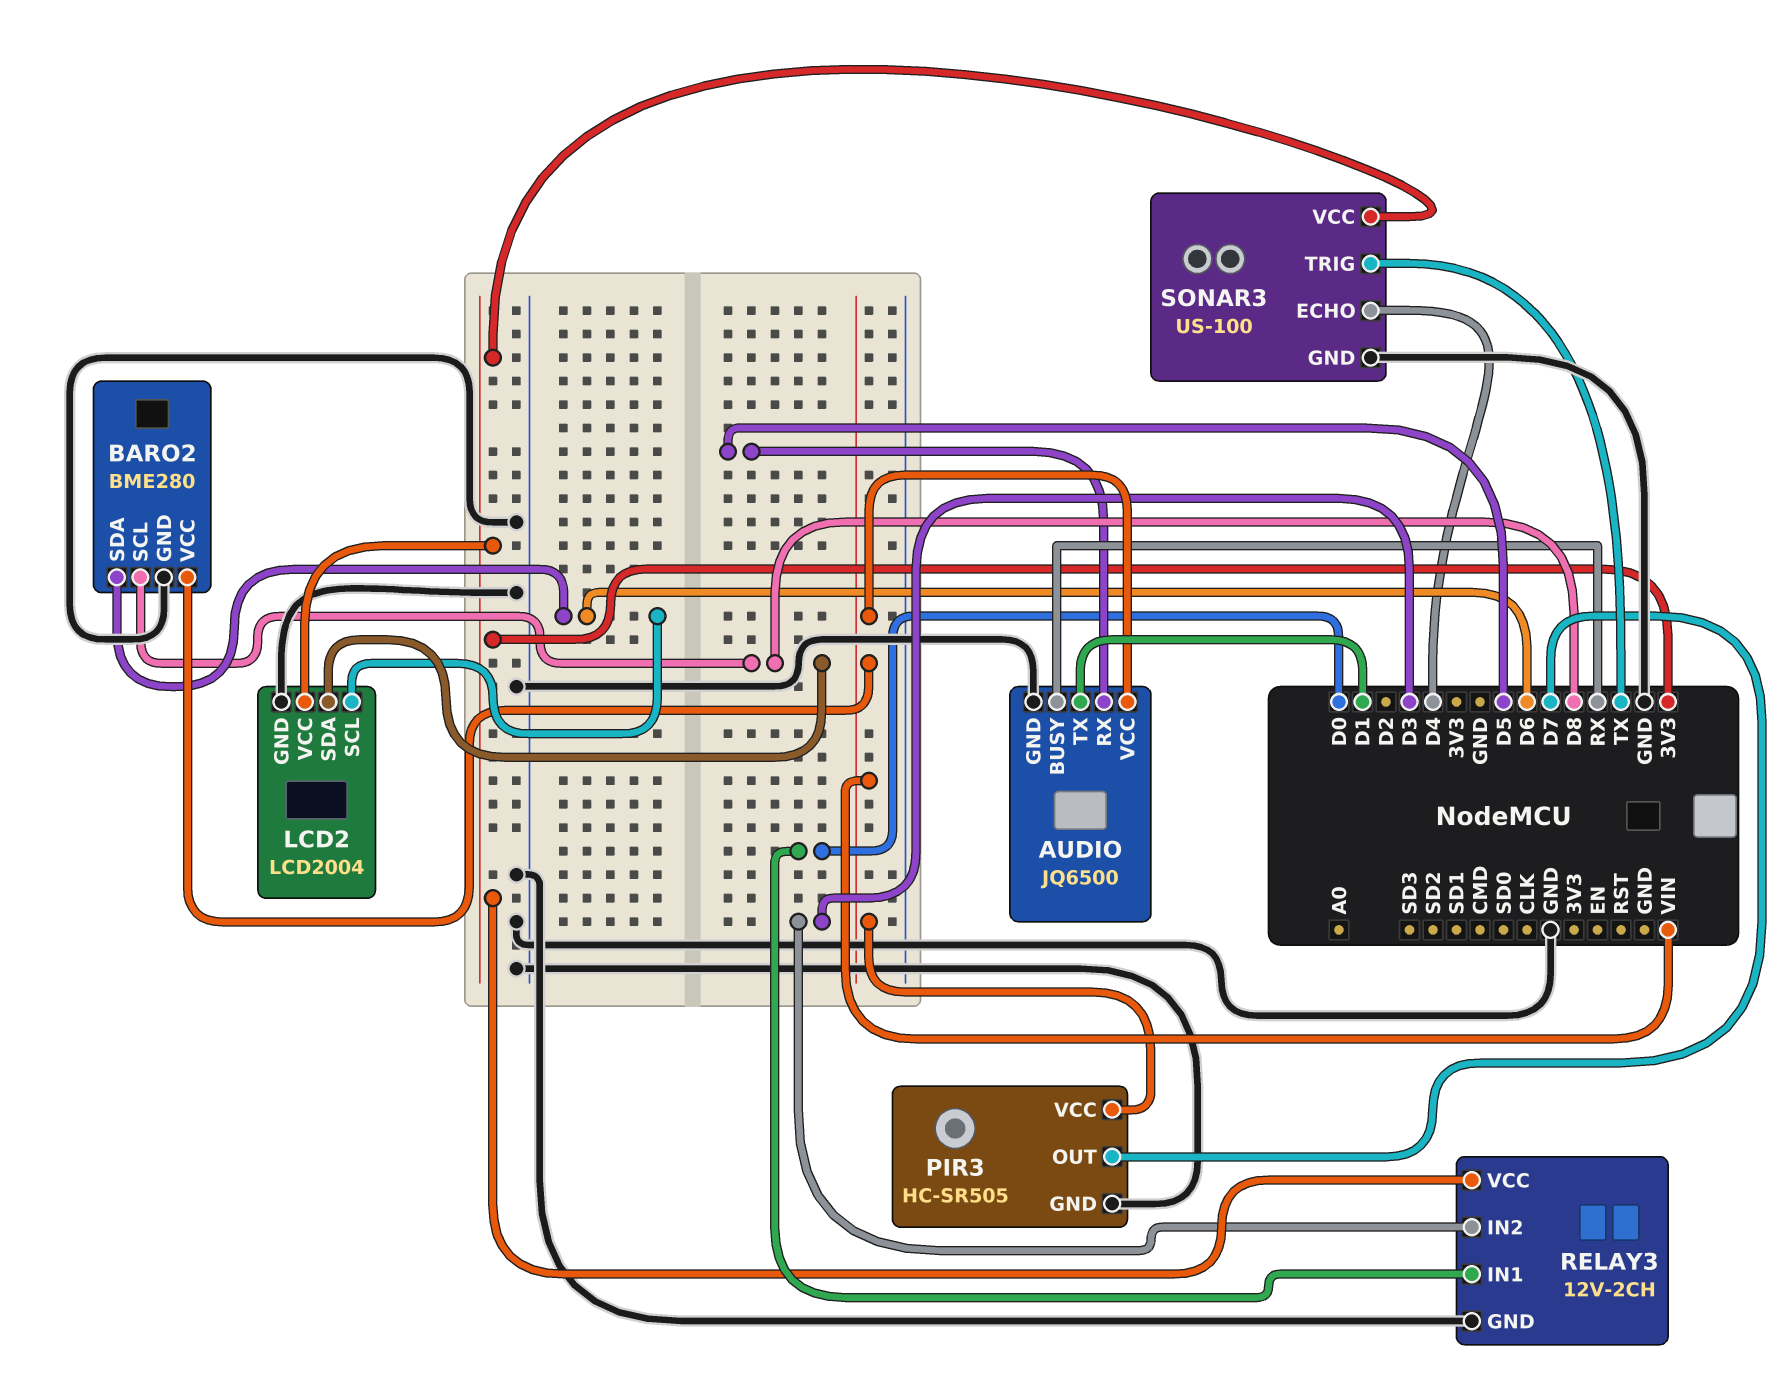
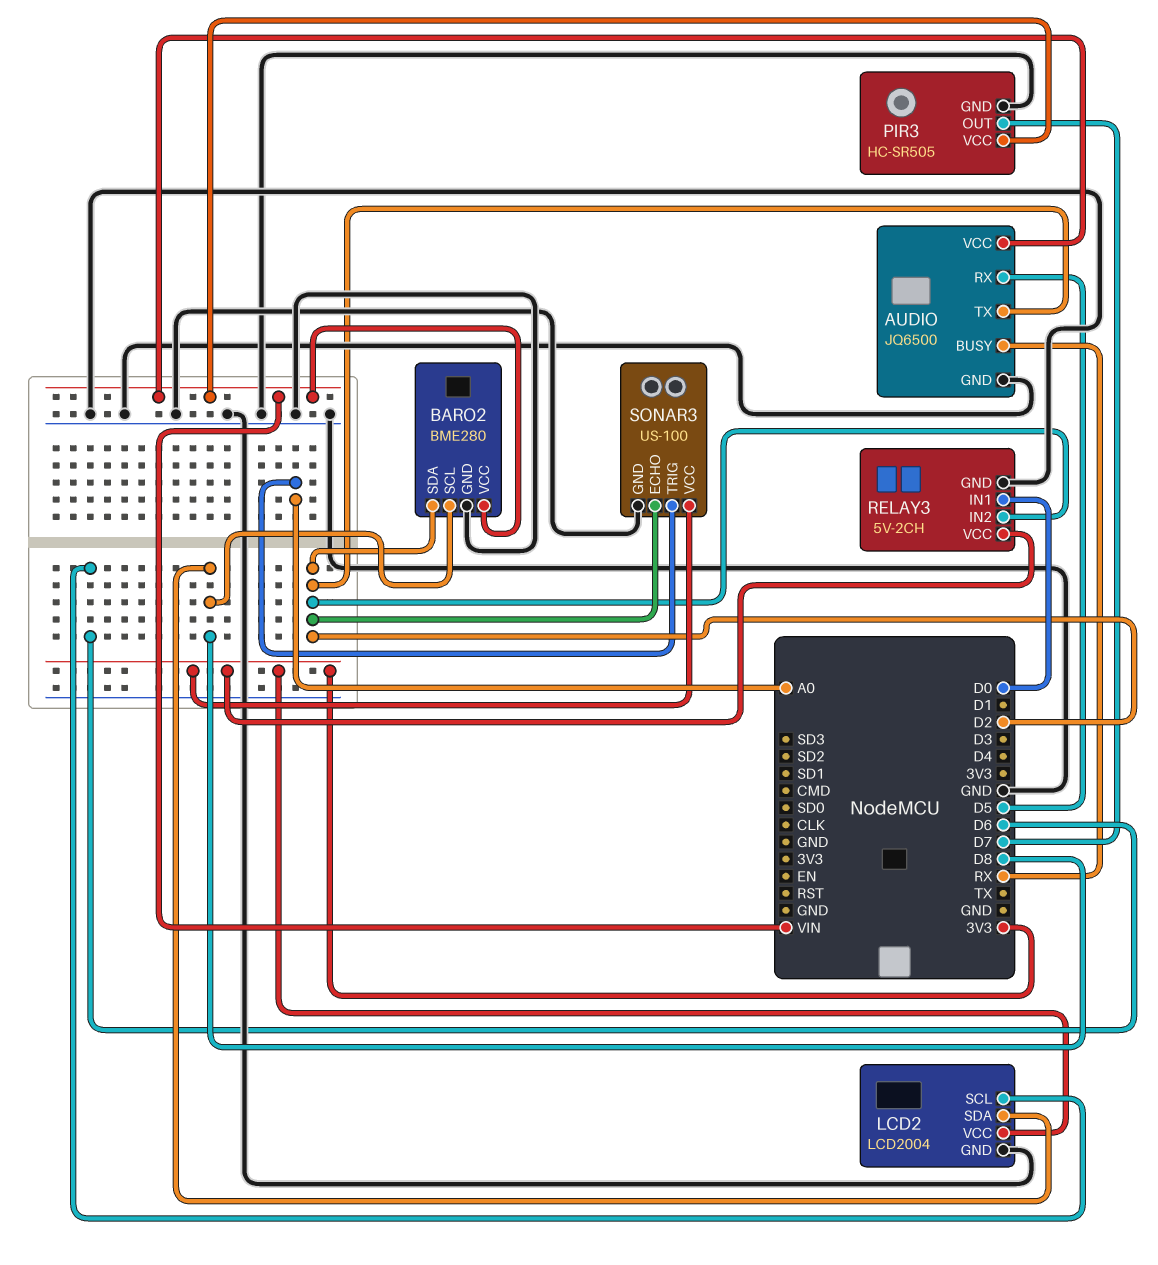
AUDIO pin TX: D1 -> D2
BARO2 pin SDA: D6 -> D2
RELAY3: 12V-2CH -> 5V-2CH
RELAY3 pin IN2: D3 -> D2
SONAR3 pin ECHO: D4 -> D2
SONAR3 pin TRIG: TX -> A0

